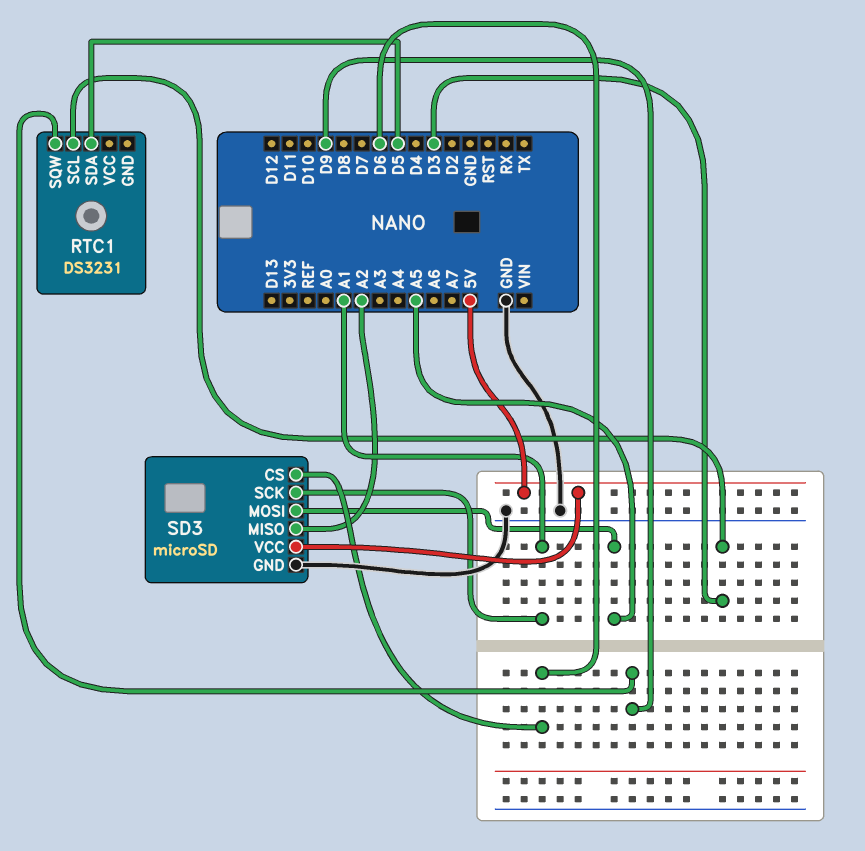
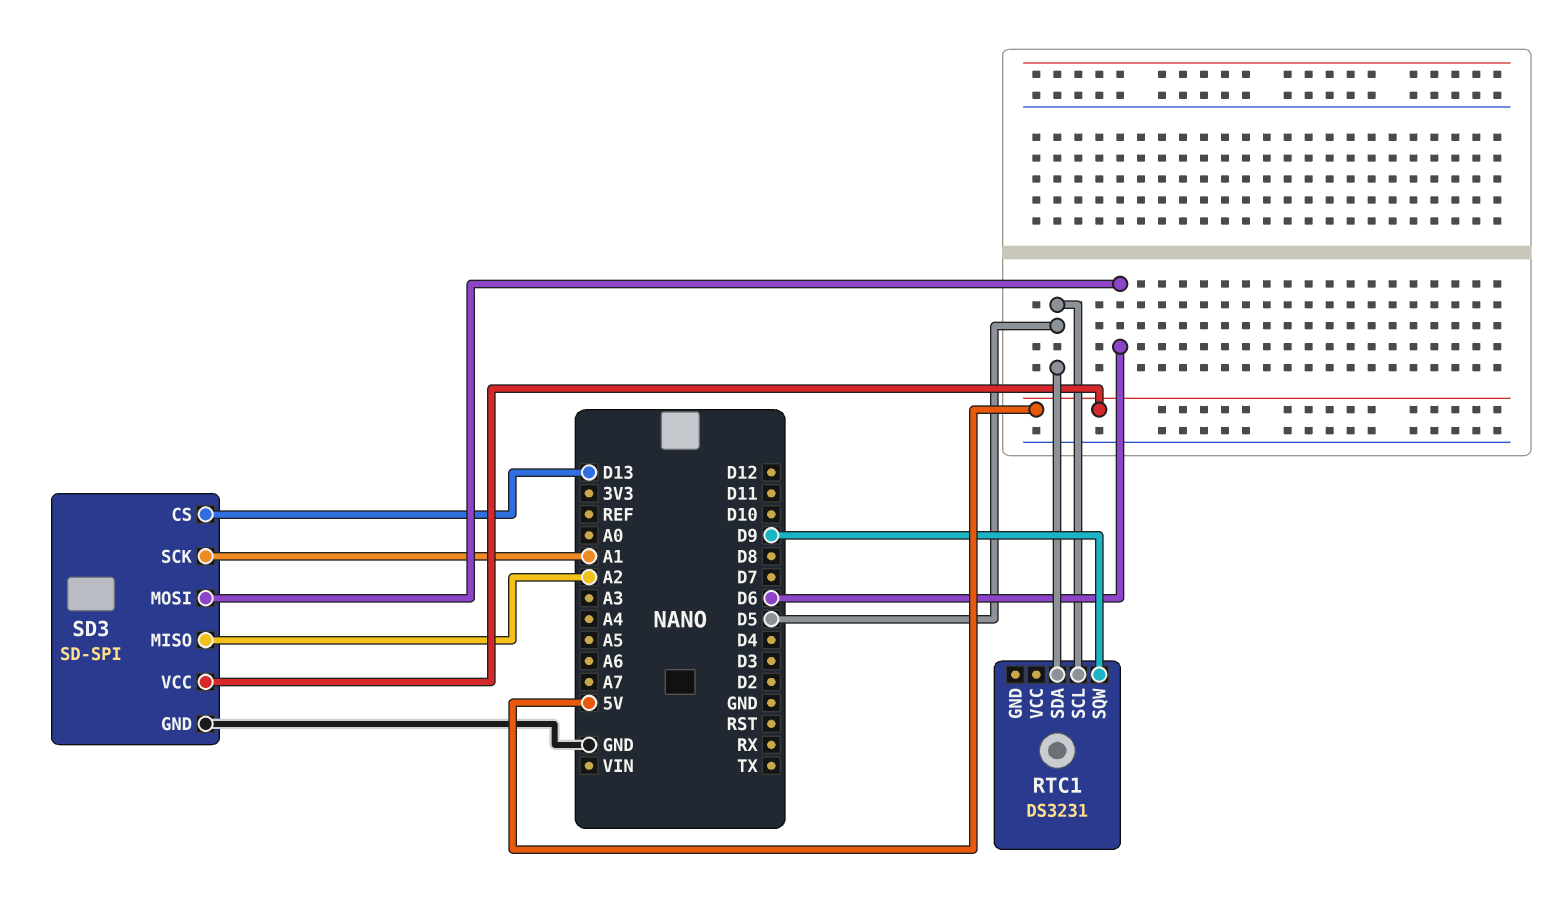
RTC1 pin SCL: D3 -> D5
SD3: microSD -> SD-SPI
SD3 pin CS: D6 -> D13
SD3 pin MOSI: A5 -> D6

